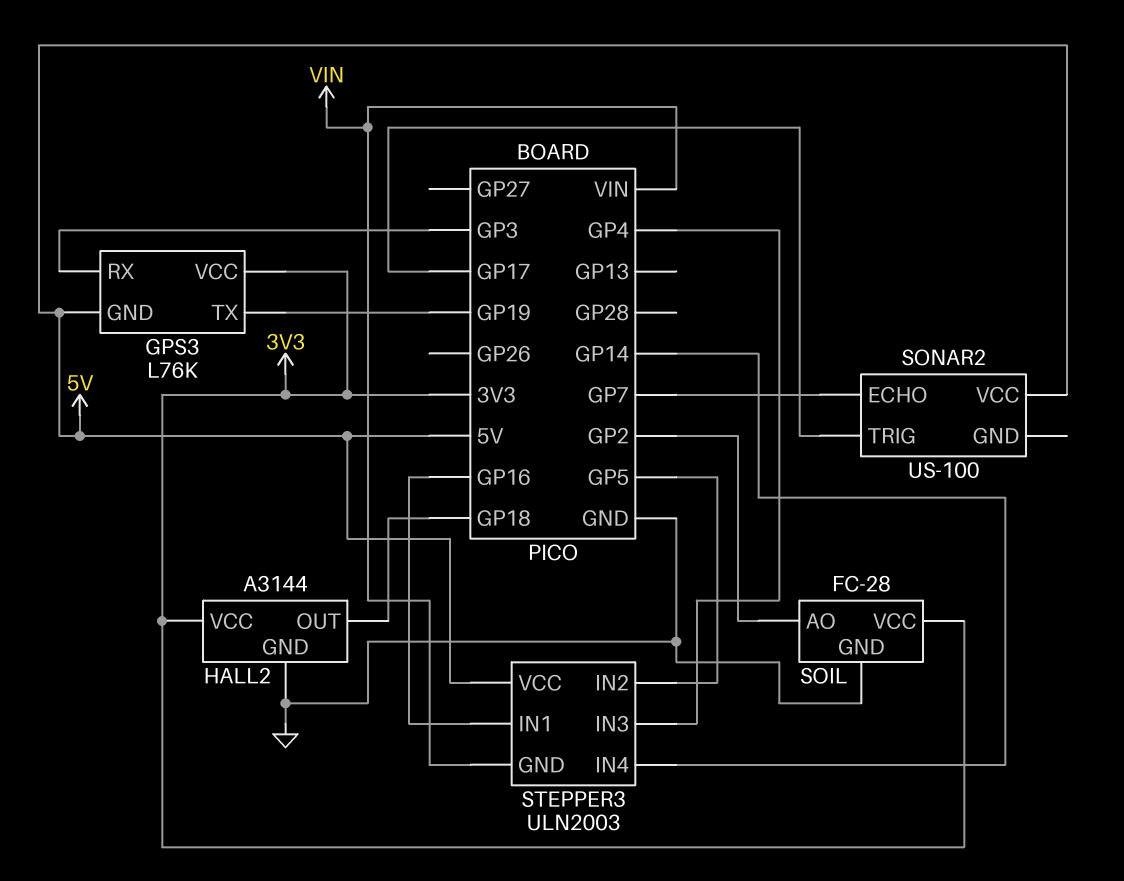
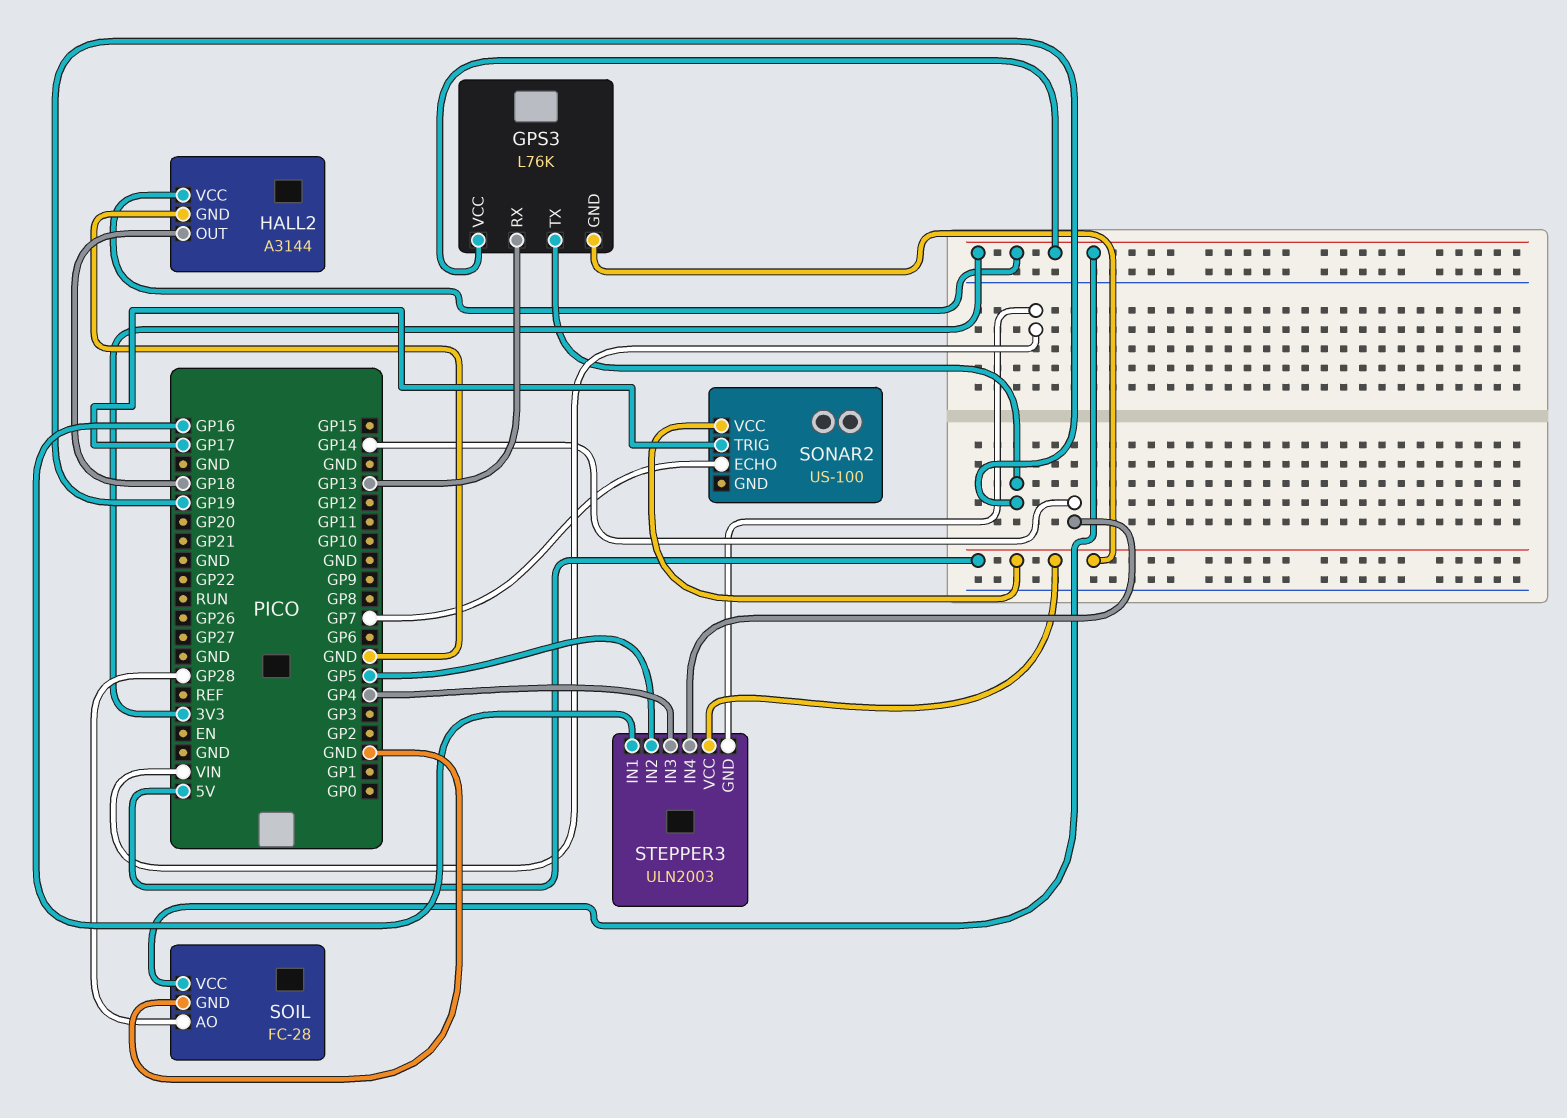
GPS3 pin RX: GP3 -> GP13
SOIL pin AO: GP2 -> GP28

